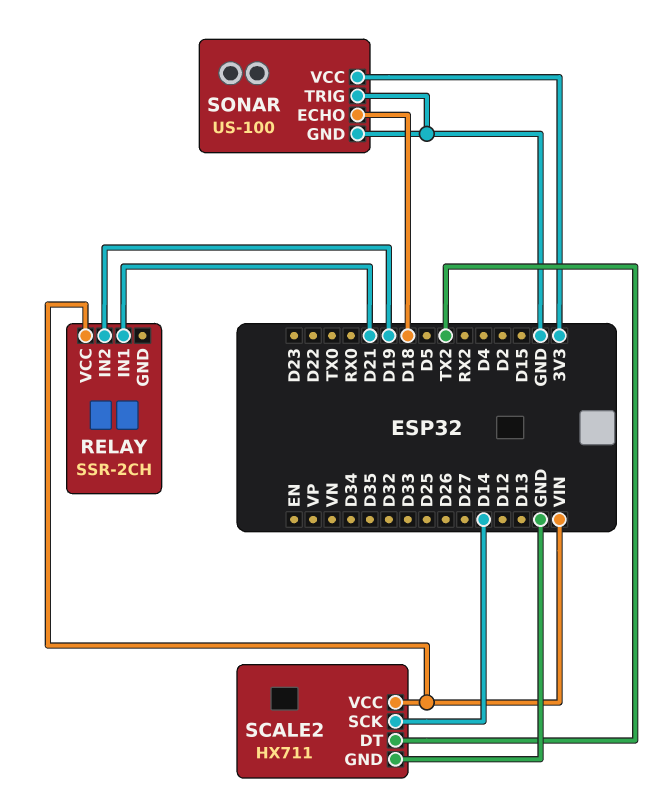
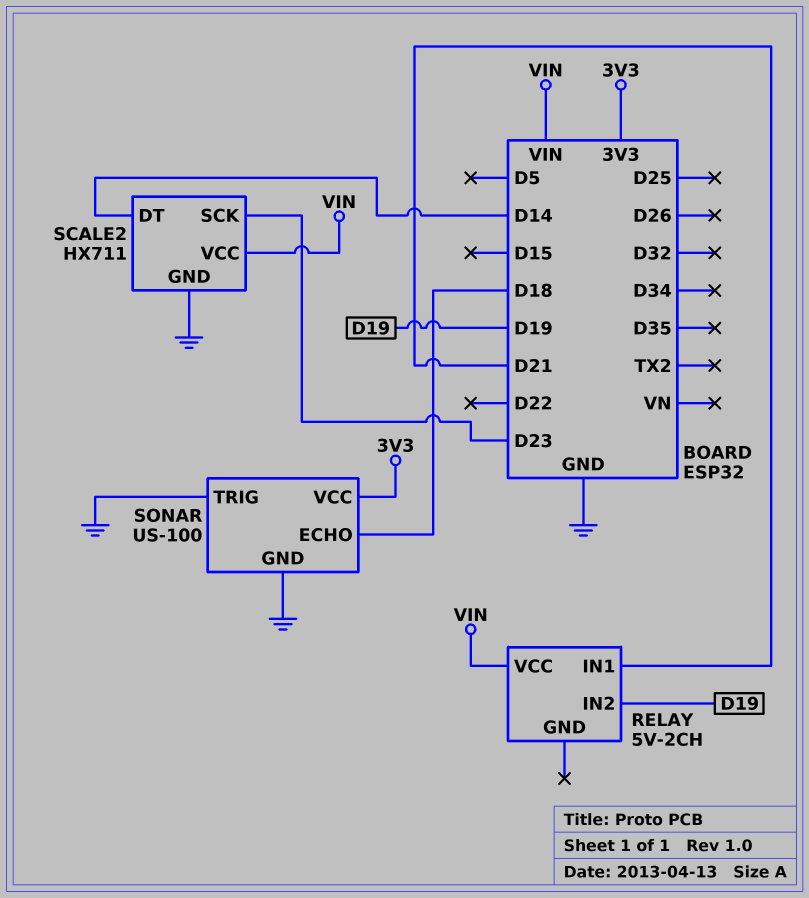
RELAY: SSR-2CH -> 5V-2CH
SCALE2 pin DT: TX2 -> D14
SCALE2 pin SCK: D14 -> D23

